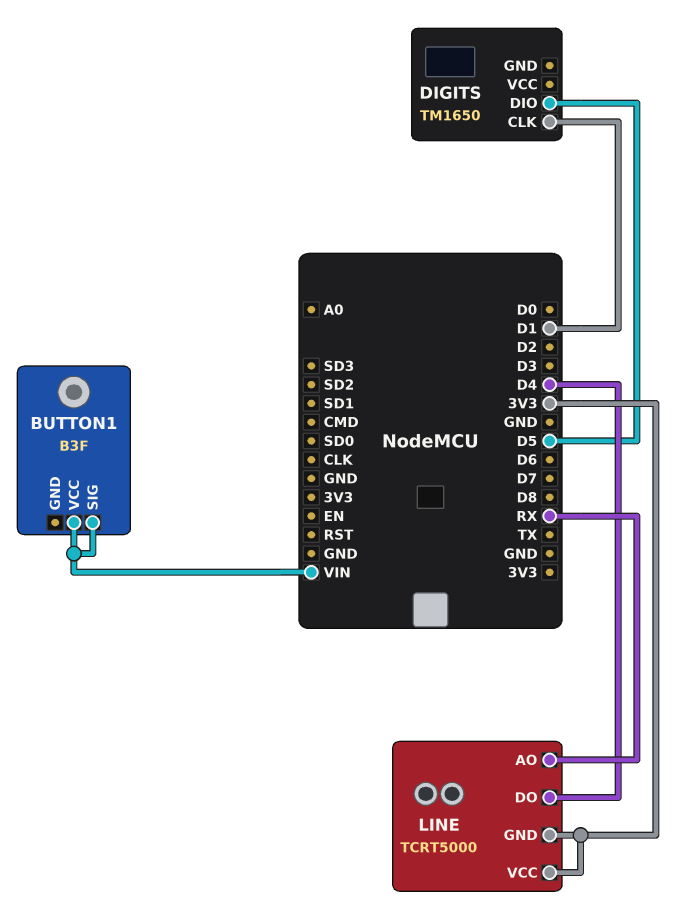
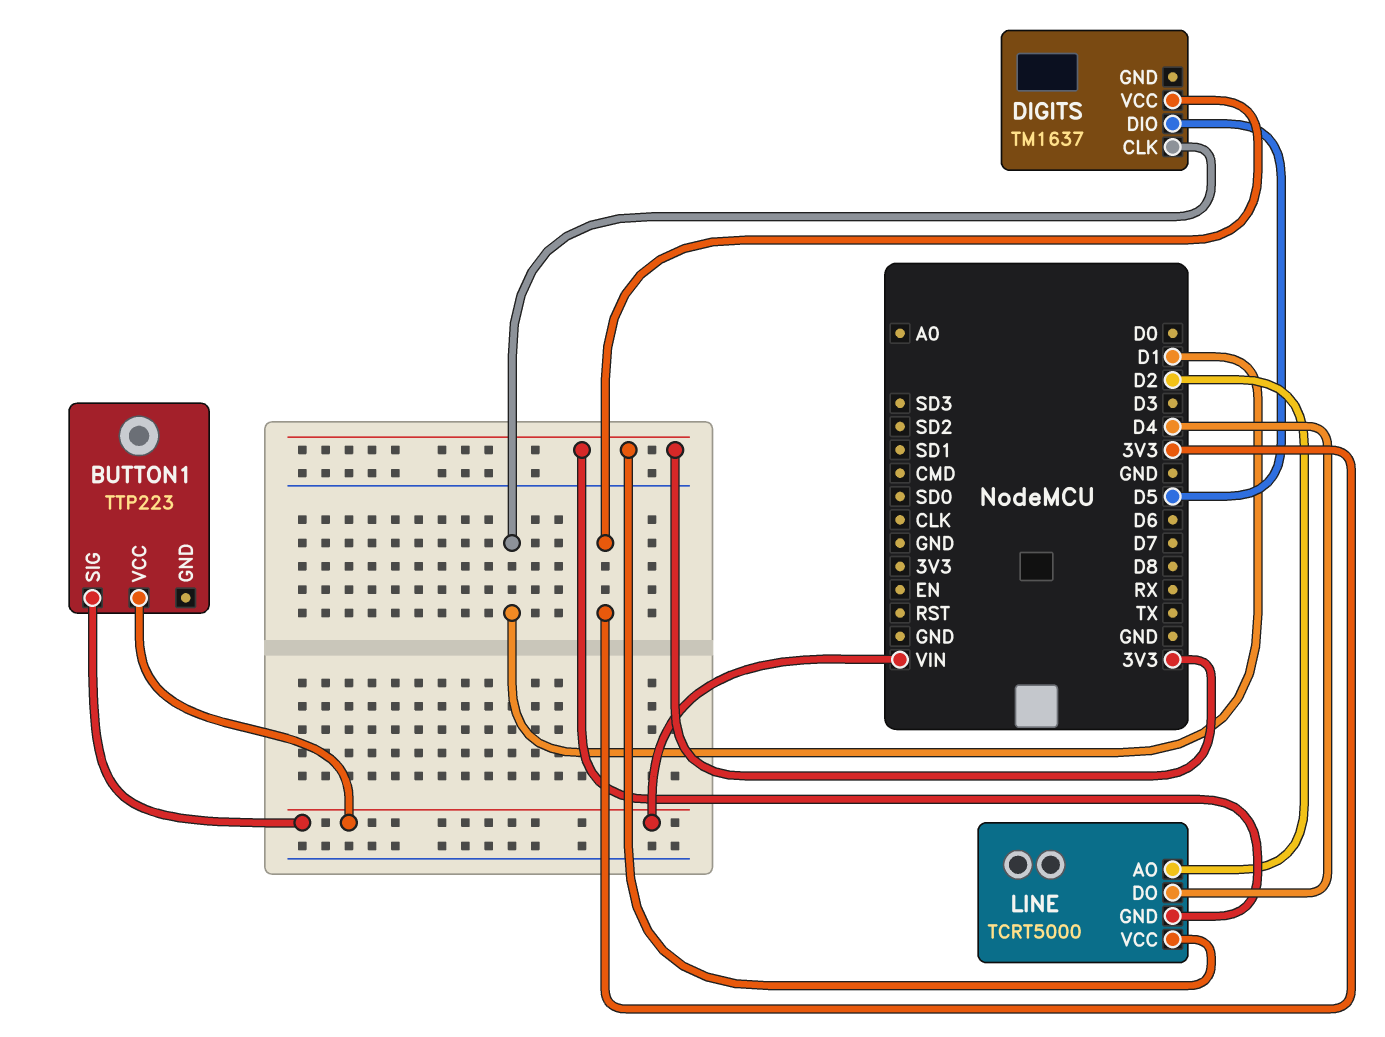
BUTTON1: B3F -> TTP223
DIGITS: TM1650 -> TM1637
DIGITS pin VCC: none -> 3V3
LINE pin AO: RX -> D2

